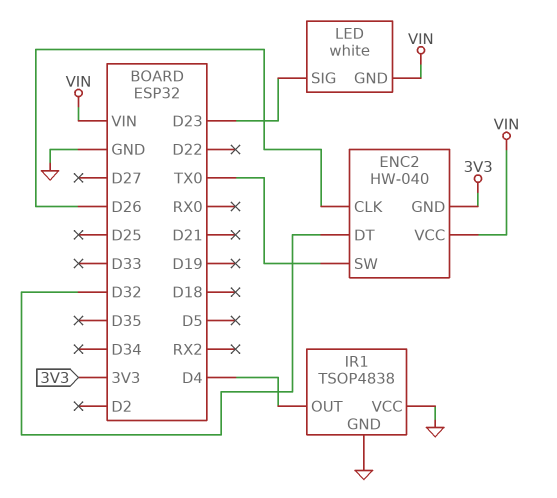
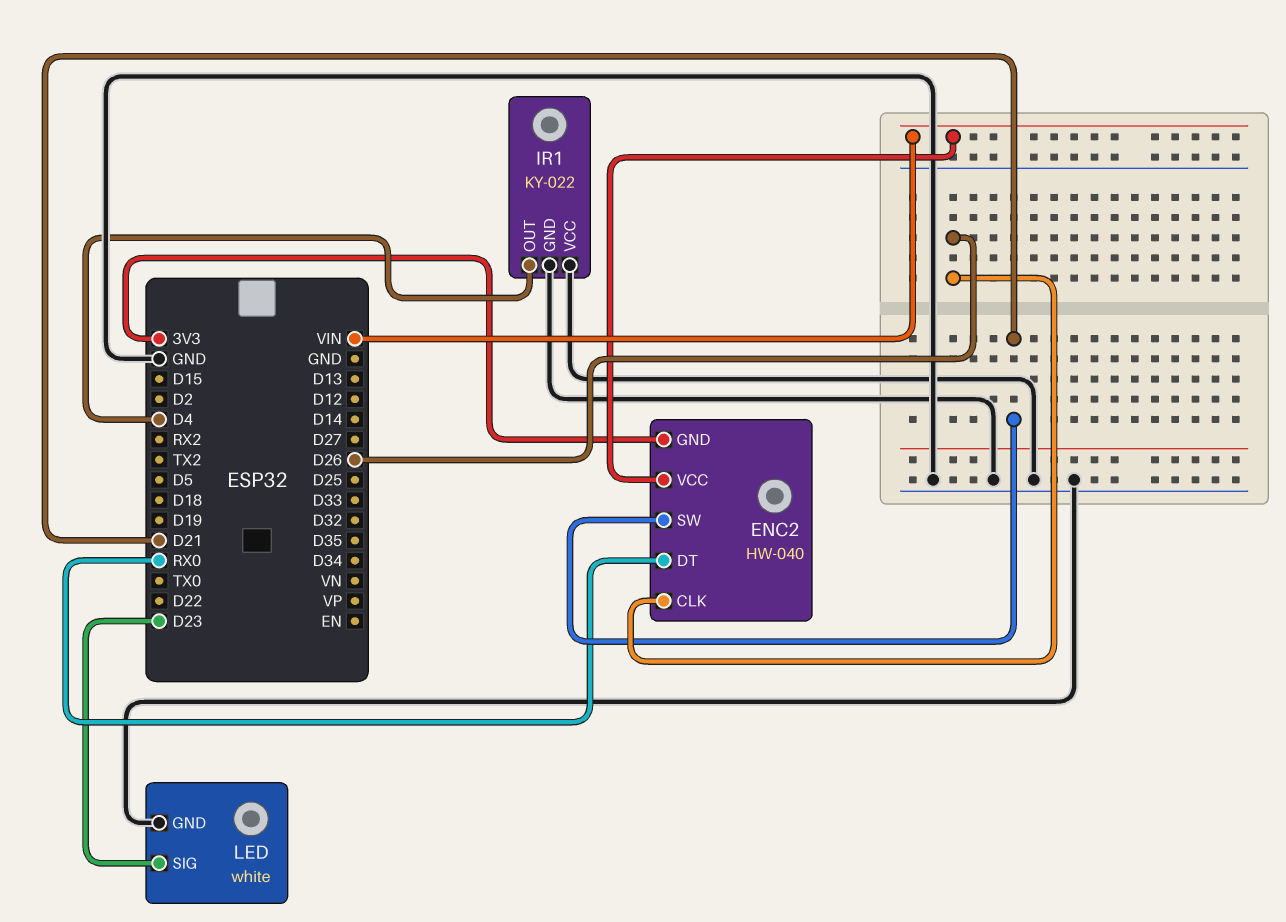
ENC2 pin DT: D32 -> RX0
ENC2 pin SW: TX0 -> D21
IR1: TSOP4838 -> KY-022
LED pin GND: VIN -> GND

